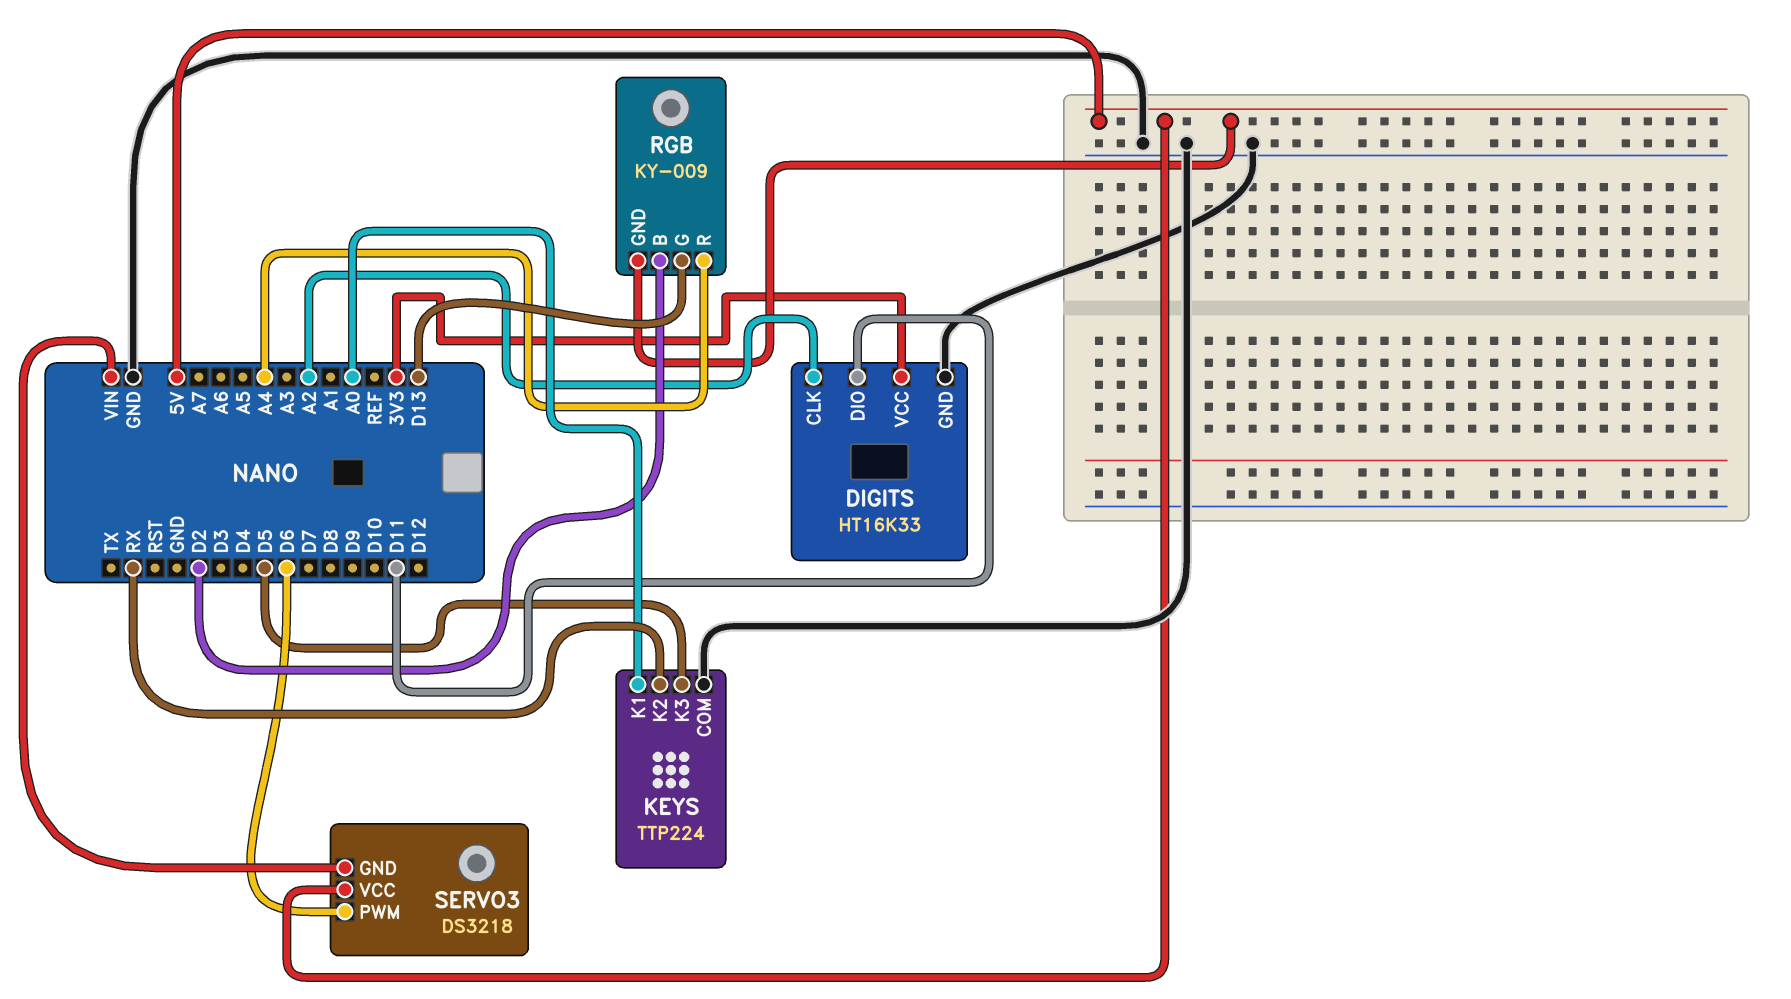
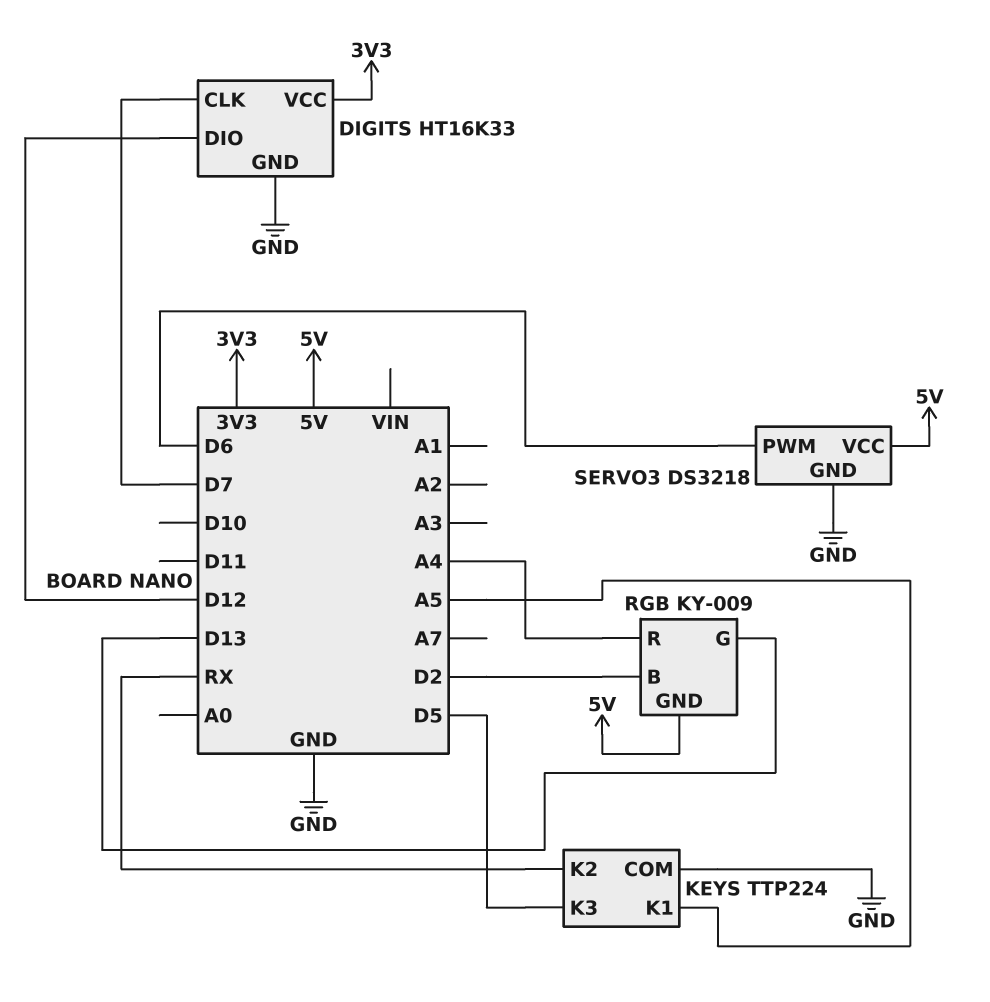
DIGITS pin CLK: A2 -> D7
DIGITS pin DIO: D11 -> D12
KEYS pin K1: A0 -> A5
SERVO3 pin GND: VIN -> GND

